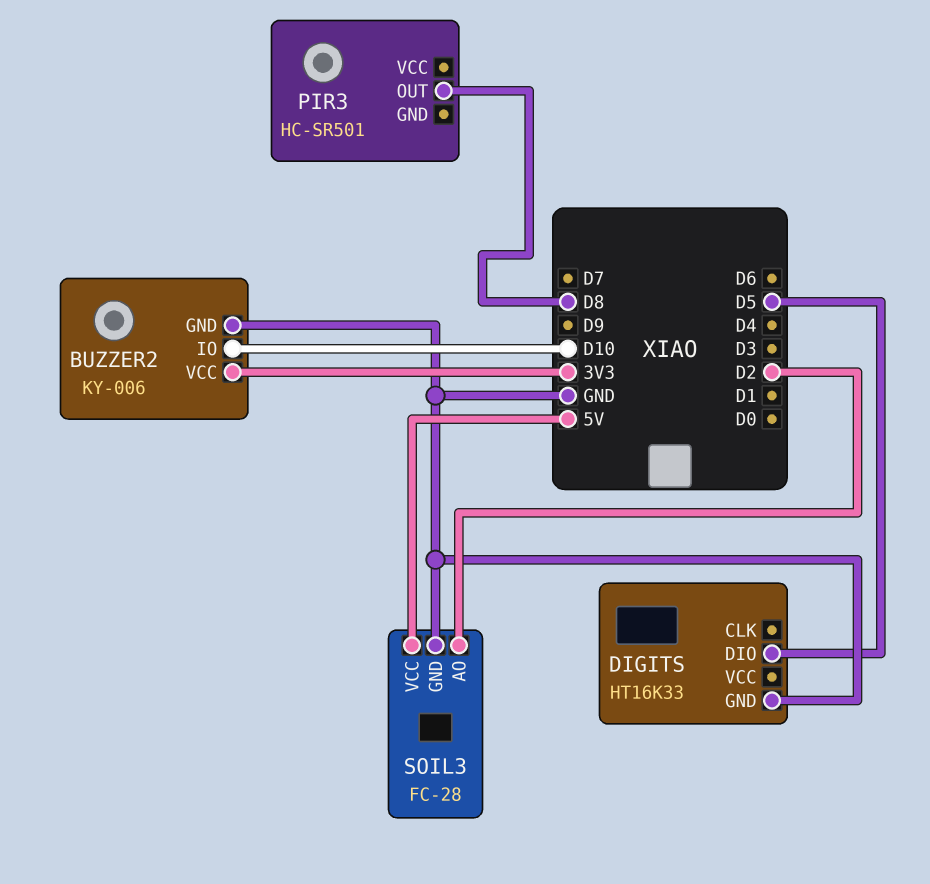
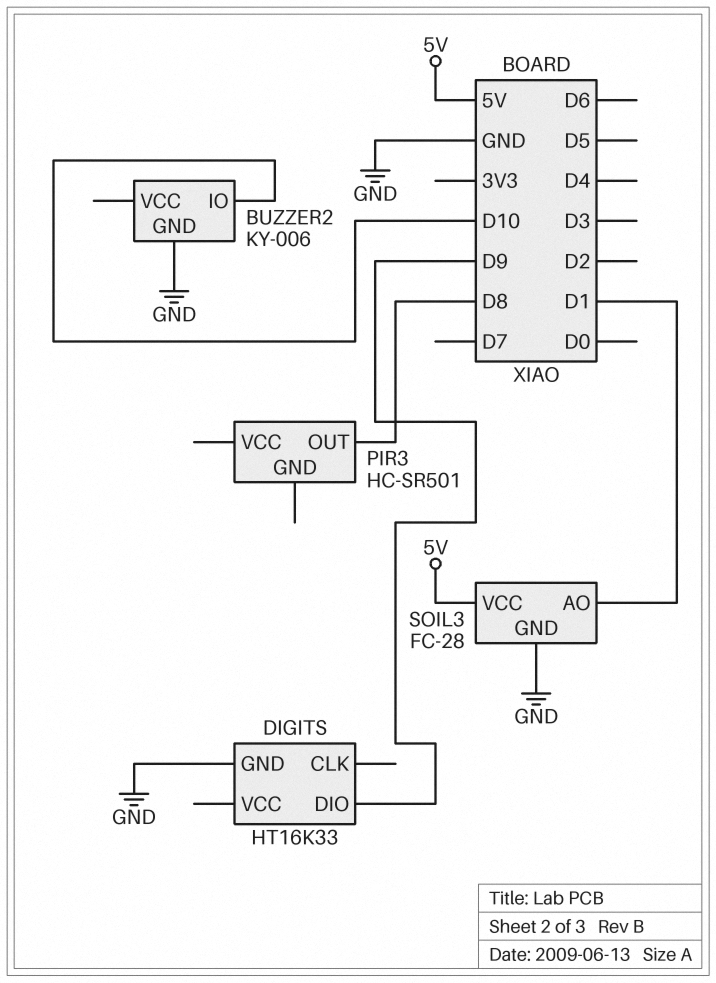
BUZZER2 pin VCC: 3V3 -> none
DIGITS pin DIO: D5 -> D9
SOIL3 pin AO: D2 -> D1

